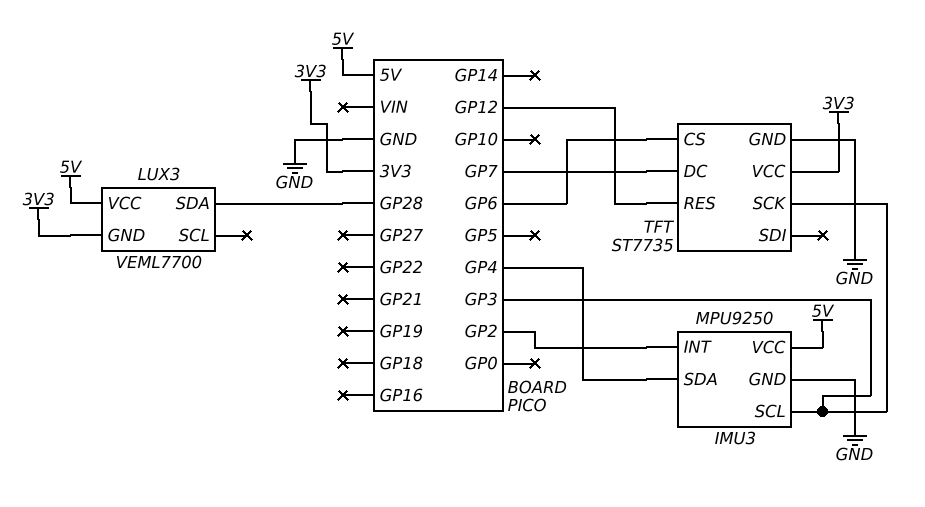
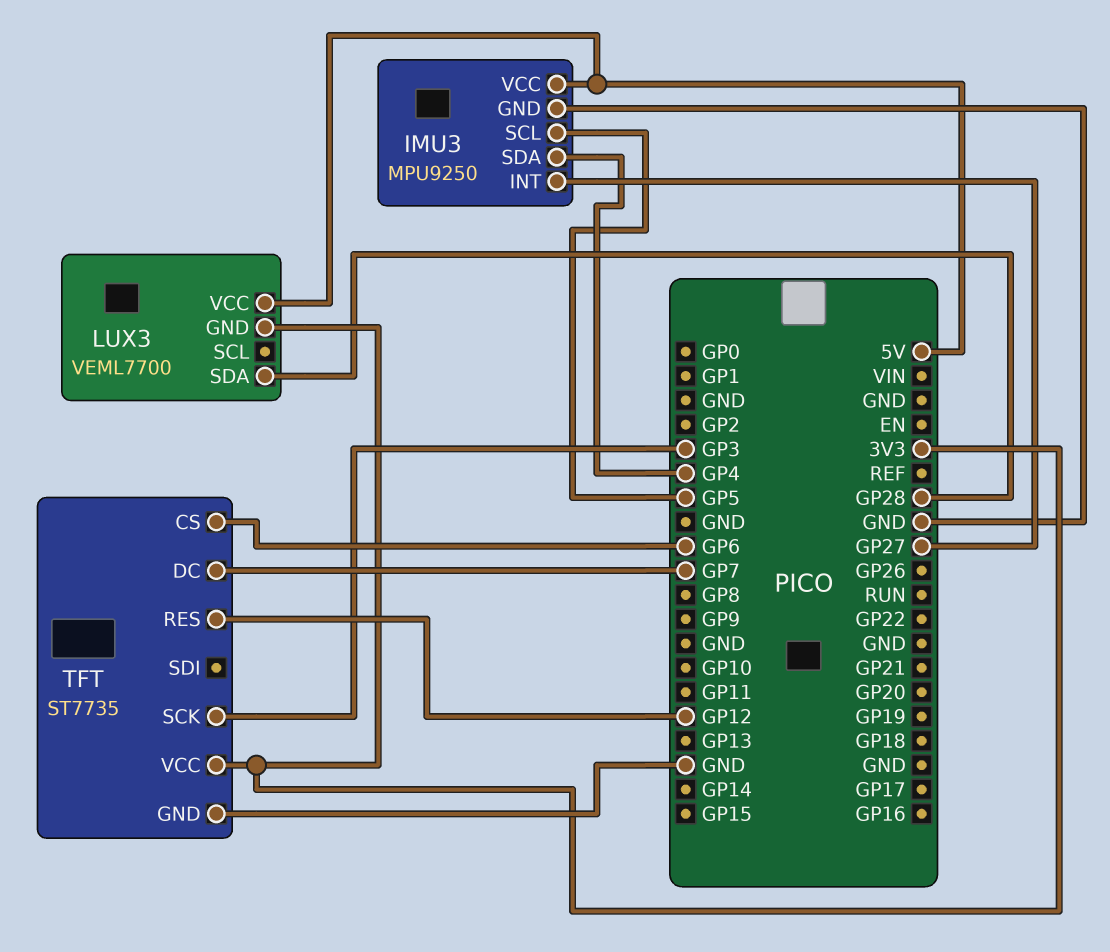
IMU3 pin INT: GP2 -> GP27
IMU3 pin SCL: GP3 -> GP5

